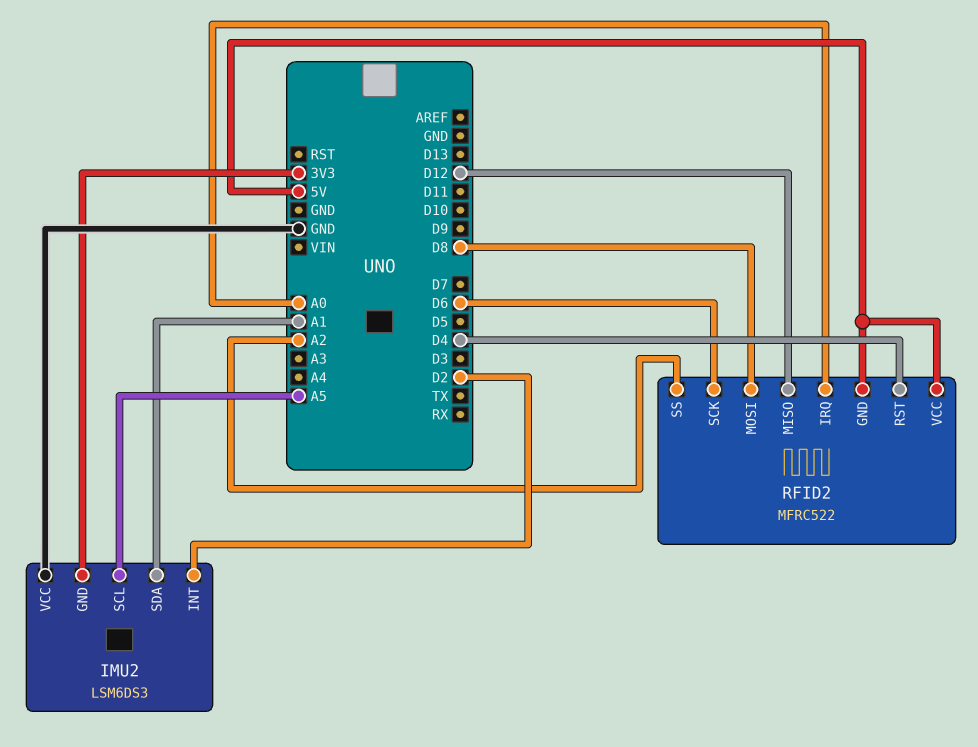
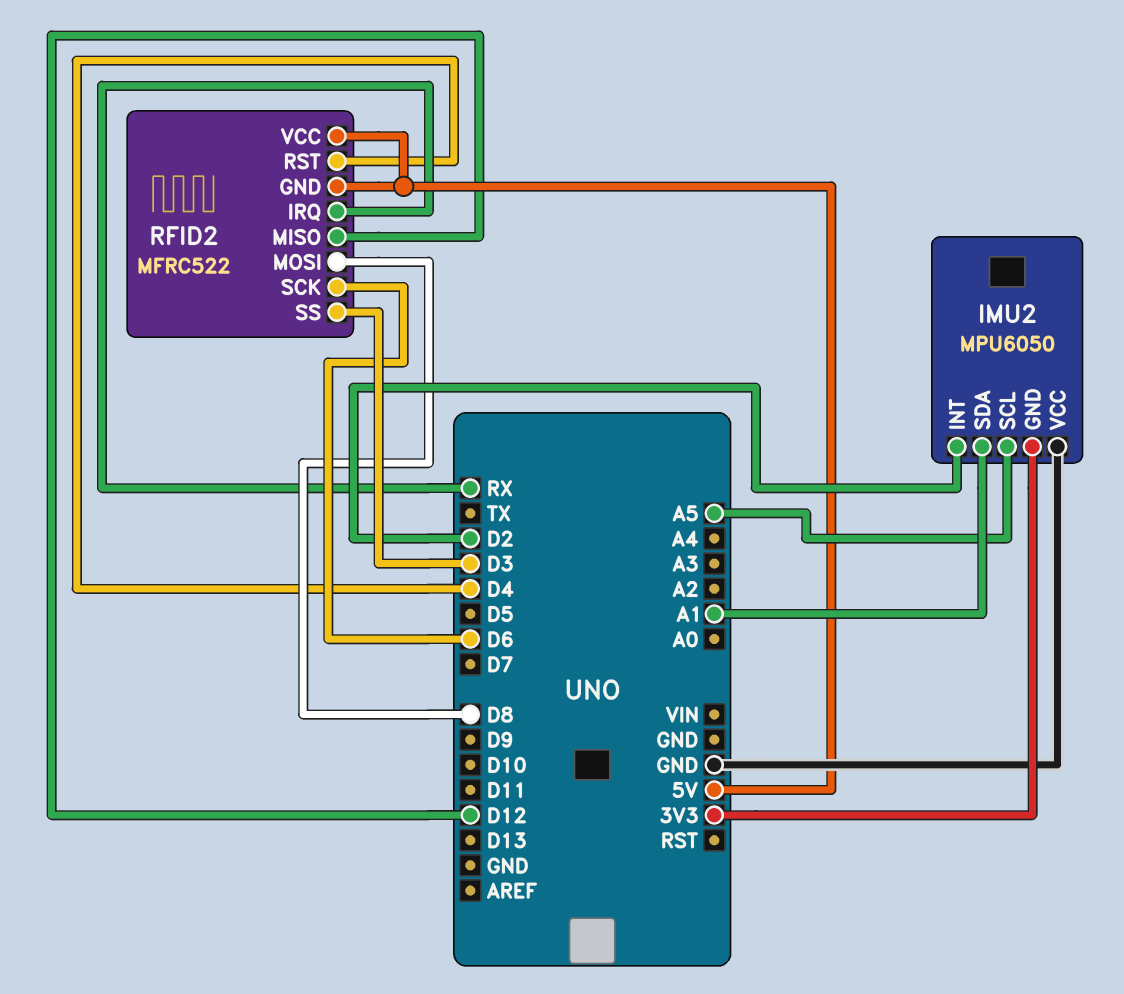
IMU2: LSM6DS3 -> MPU6050
RFID2 pin IRQ: A0 -> RX
RFID2 pin SS: A2 -> D3

